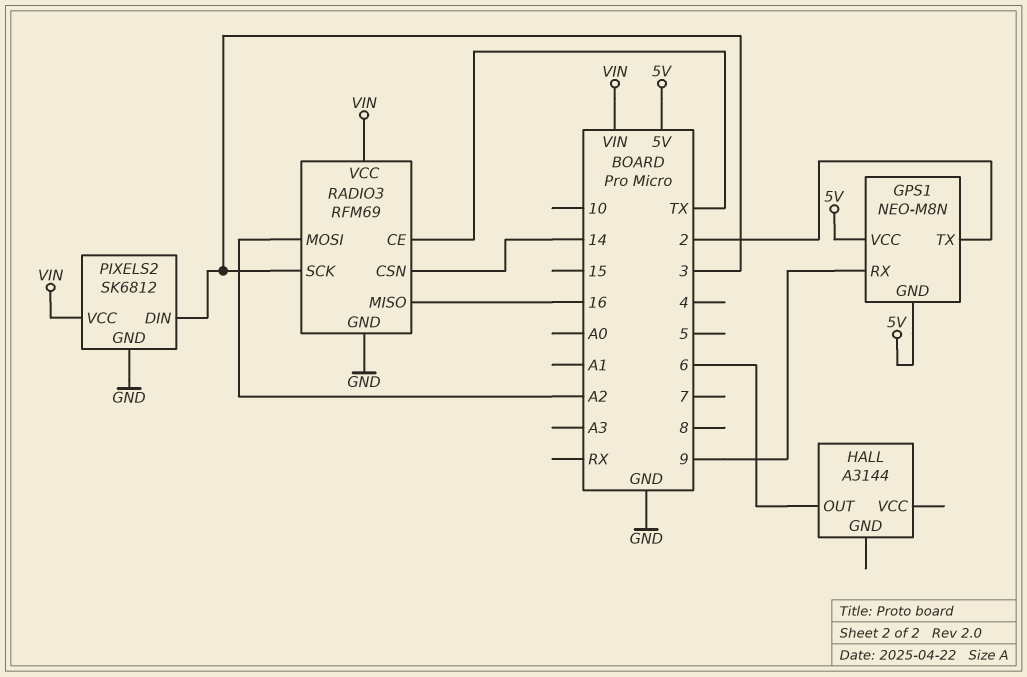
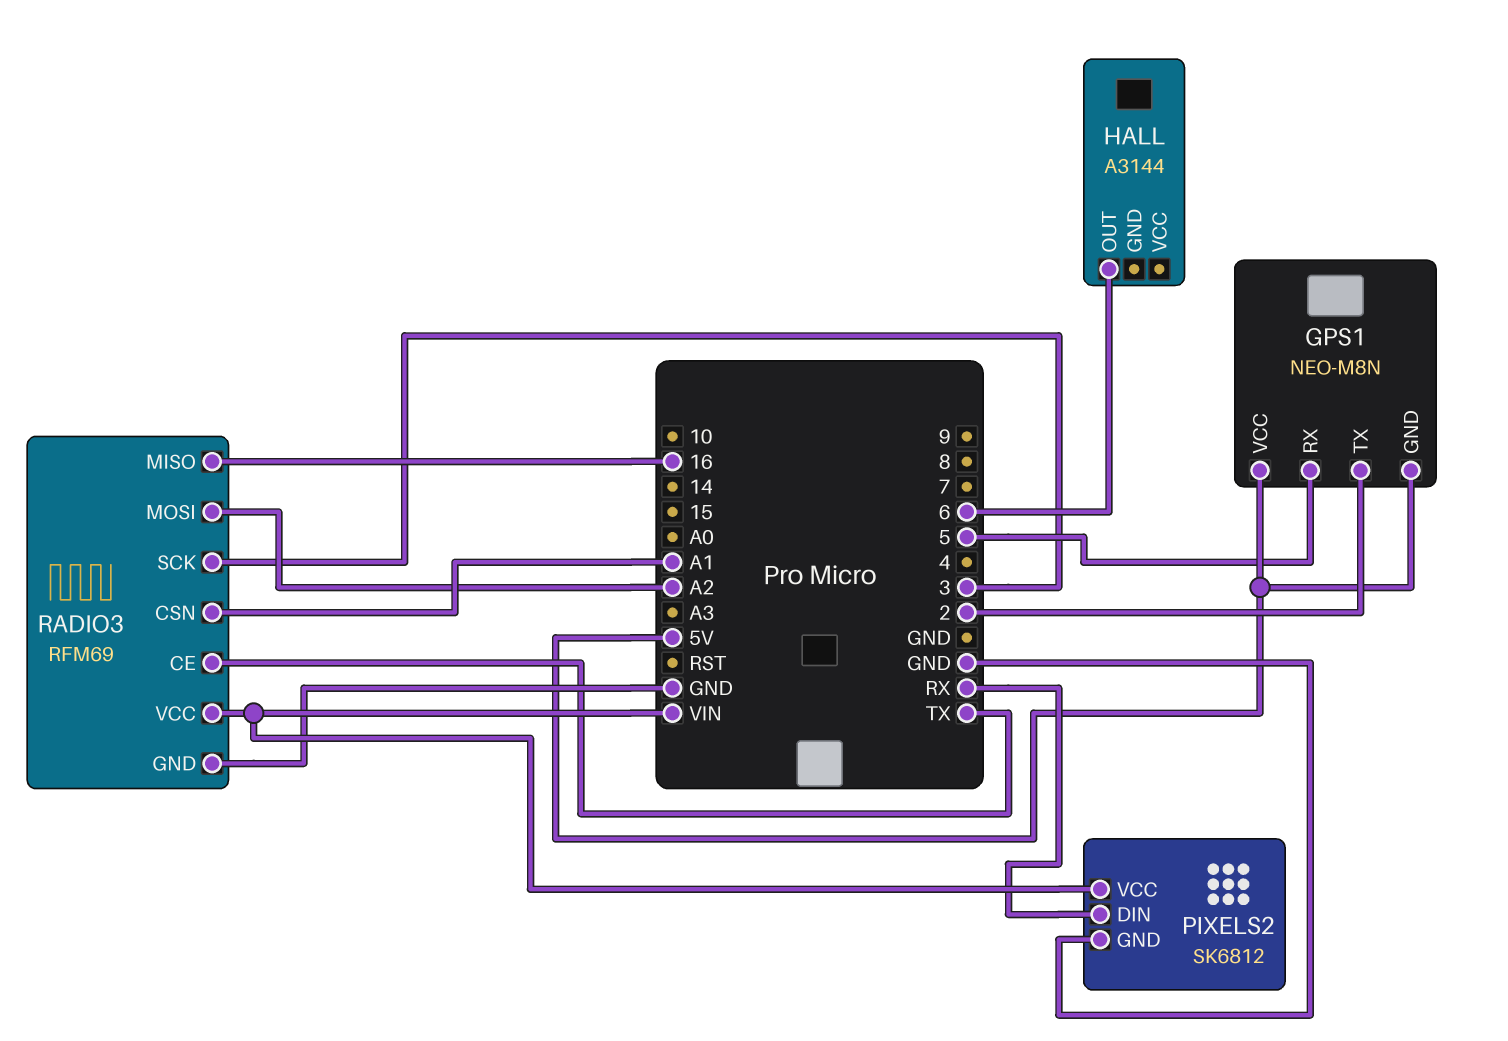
GPS1 pin RX: 9 -> 5
PIXELS2 pin DIN: 3 -> RX
RADIO3 pin CSN: 14 -> A1

